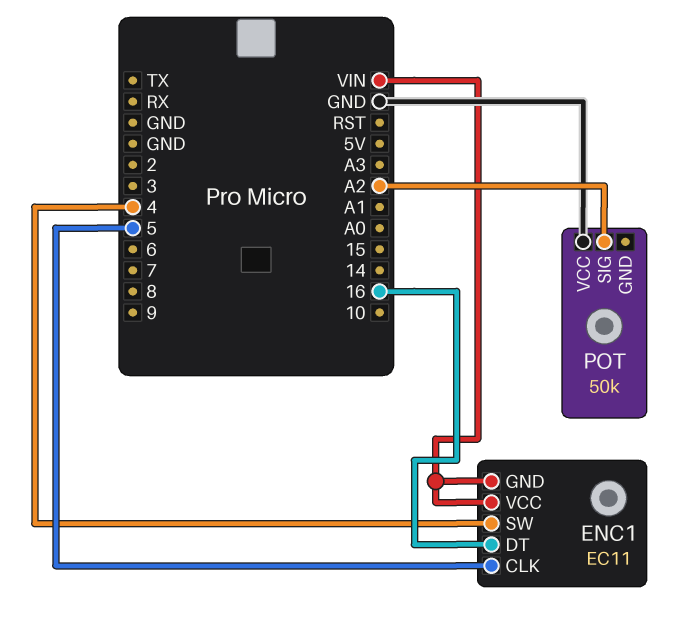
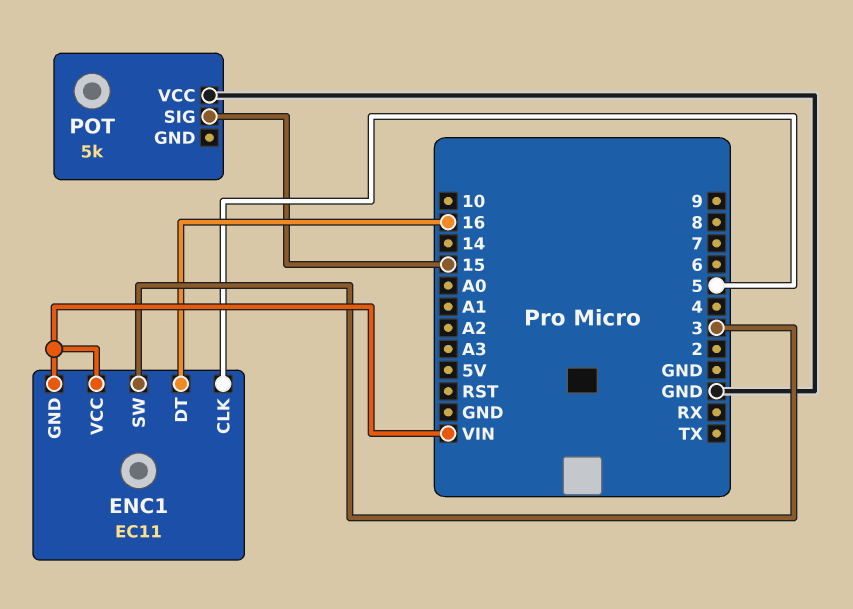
ENC1 pin SW: 4 -> 3
POT: 50k -> 5k
POT pin SIG: A2 -> 15

